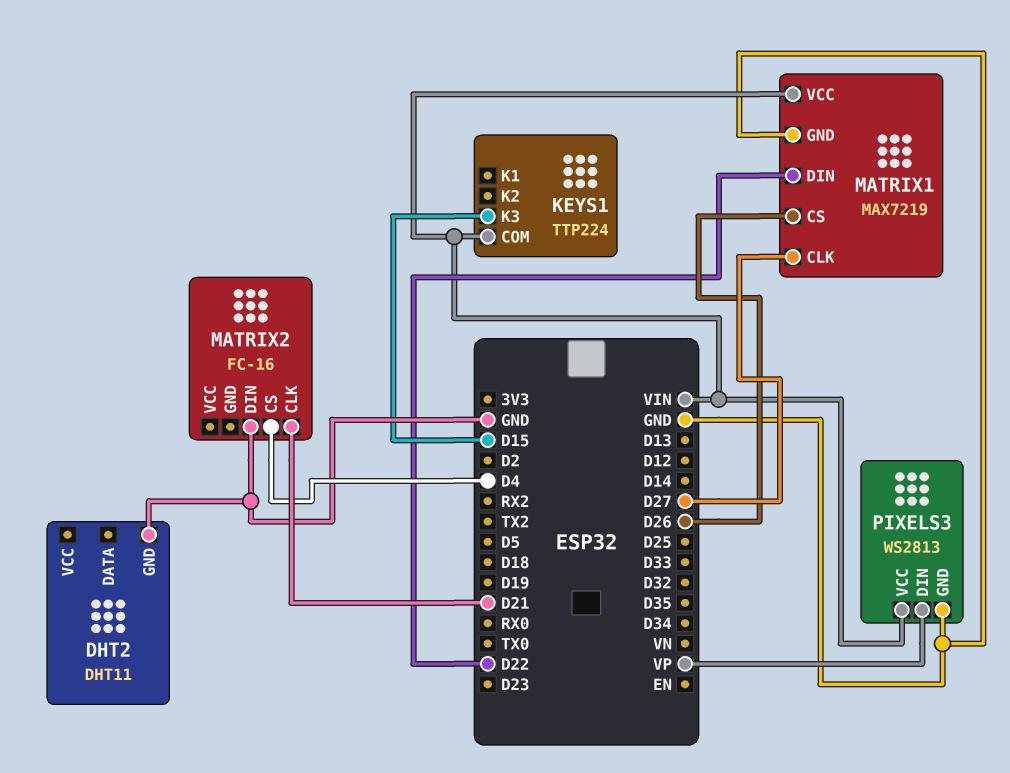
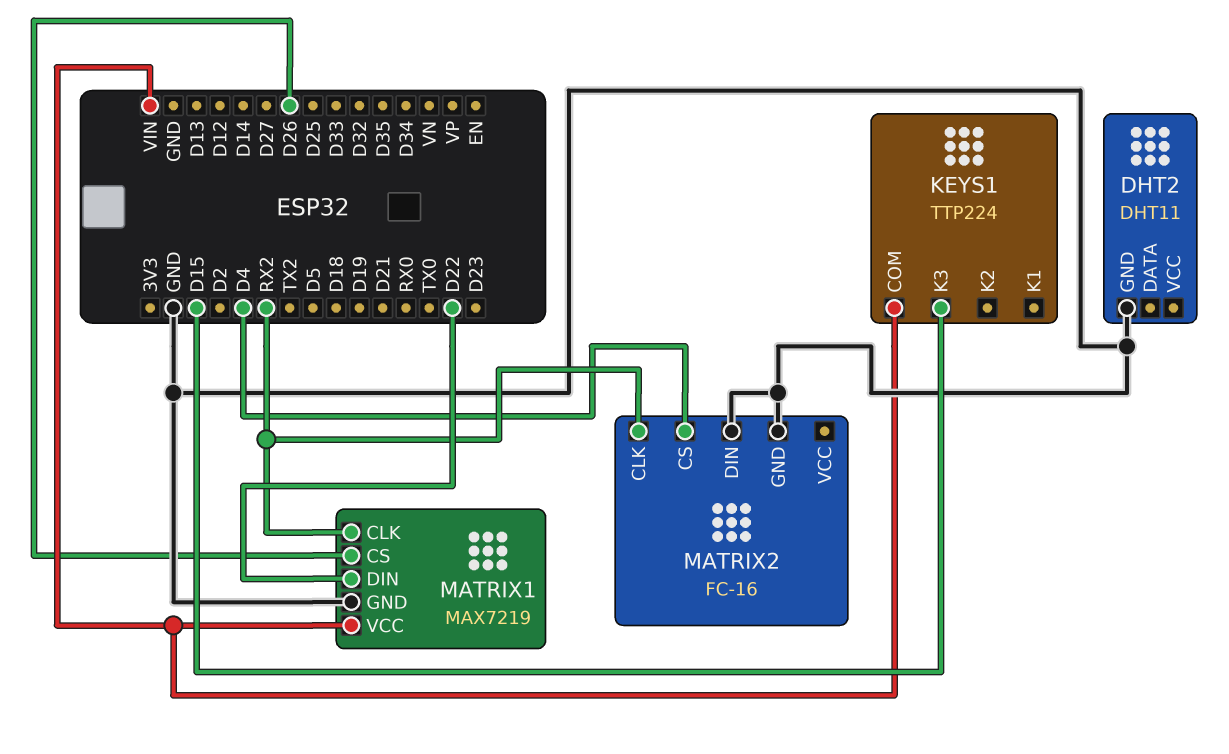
MATRIX1 pin CLK: D27 -> RX2
MATRIX2 pin CLK: D21 -> RX2
MATRIX2 pin GND: none -> GND
PIXELS3: WS2813 -> none
PIXELS3 pin DIN: VP -> none
PIXELS3 pin GND: GND -> none
PIXELS3 pin VCC: VIN -> none

